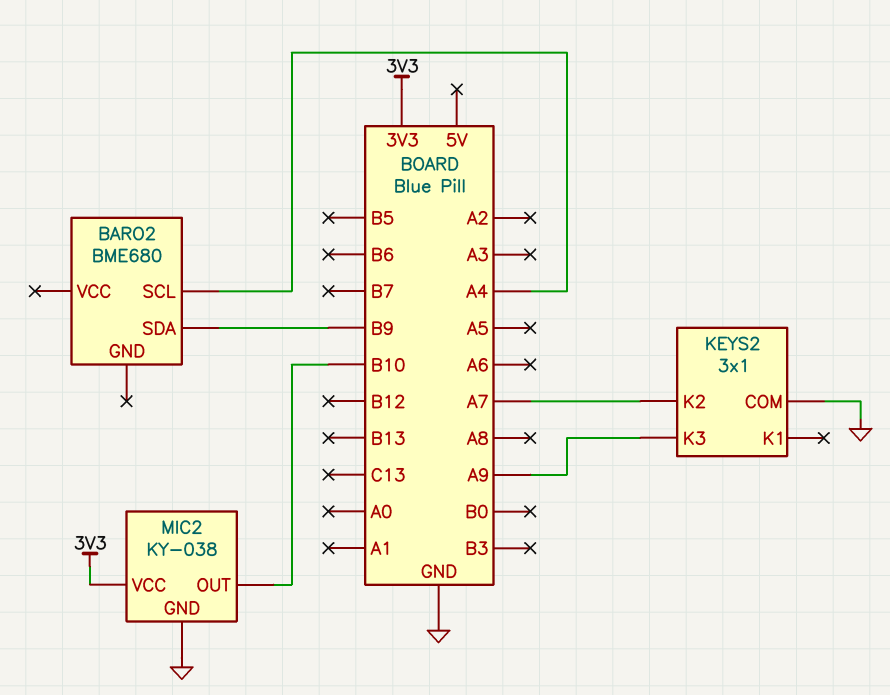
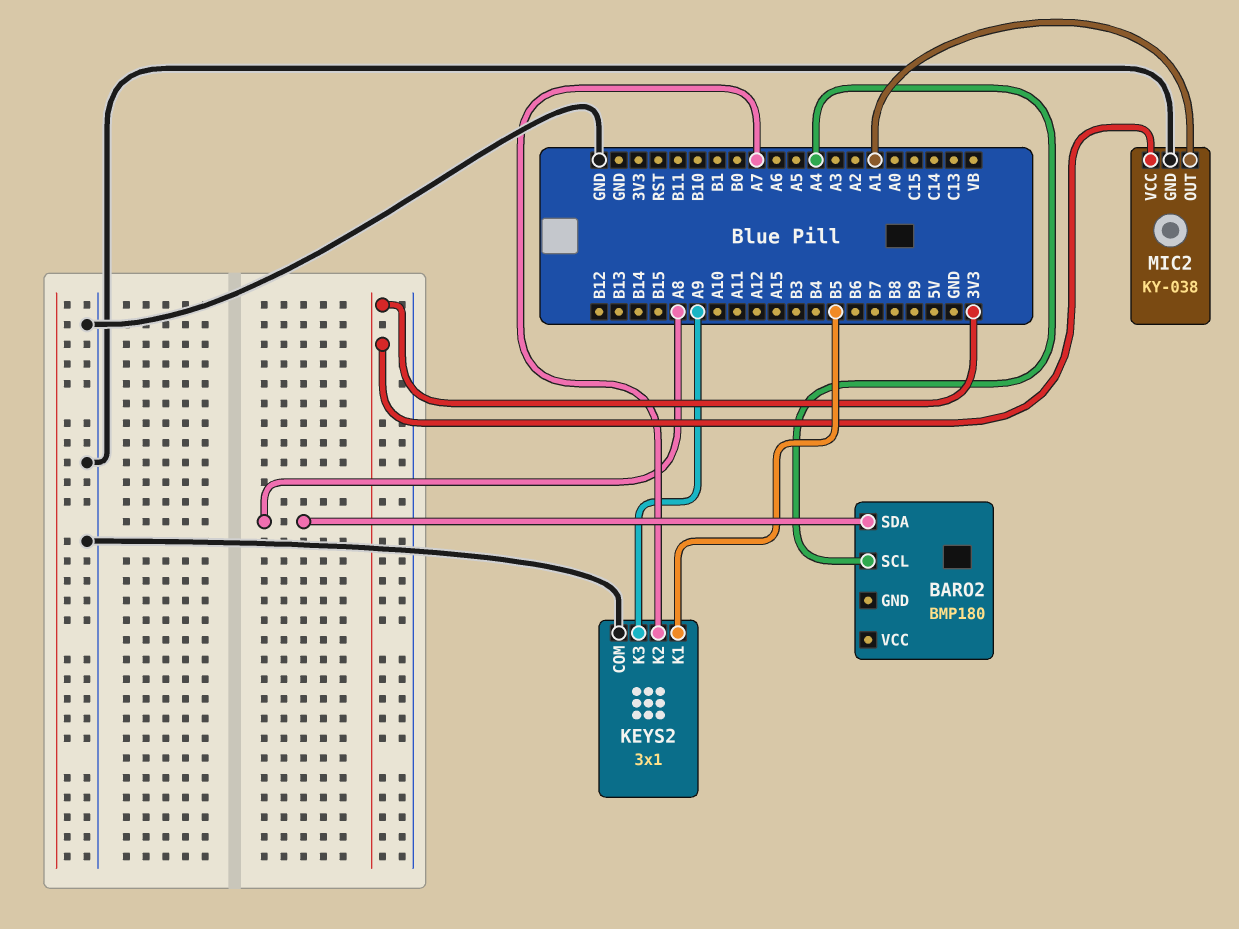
BARO2: BME680 -> BMP180
BARO2 pin SDA: B9 -> A8
KEYS2 pin K1: none -> B5
MIC2 pin OUT: B10 -> A1

